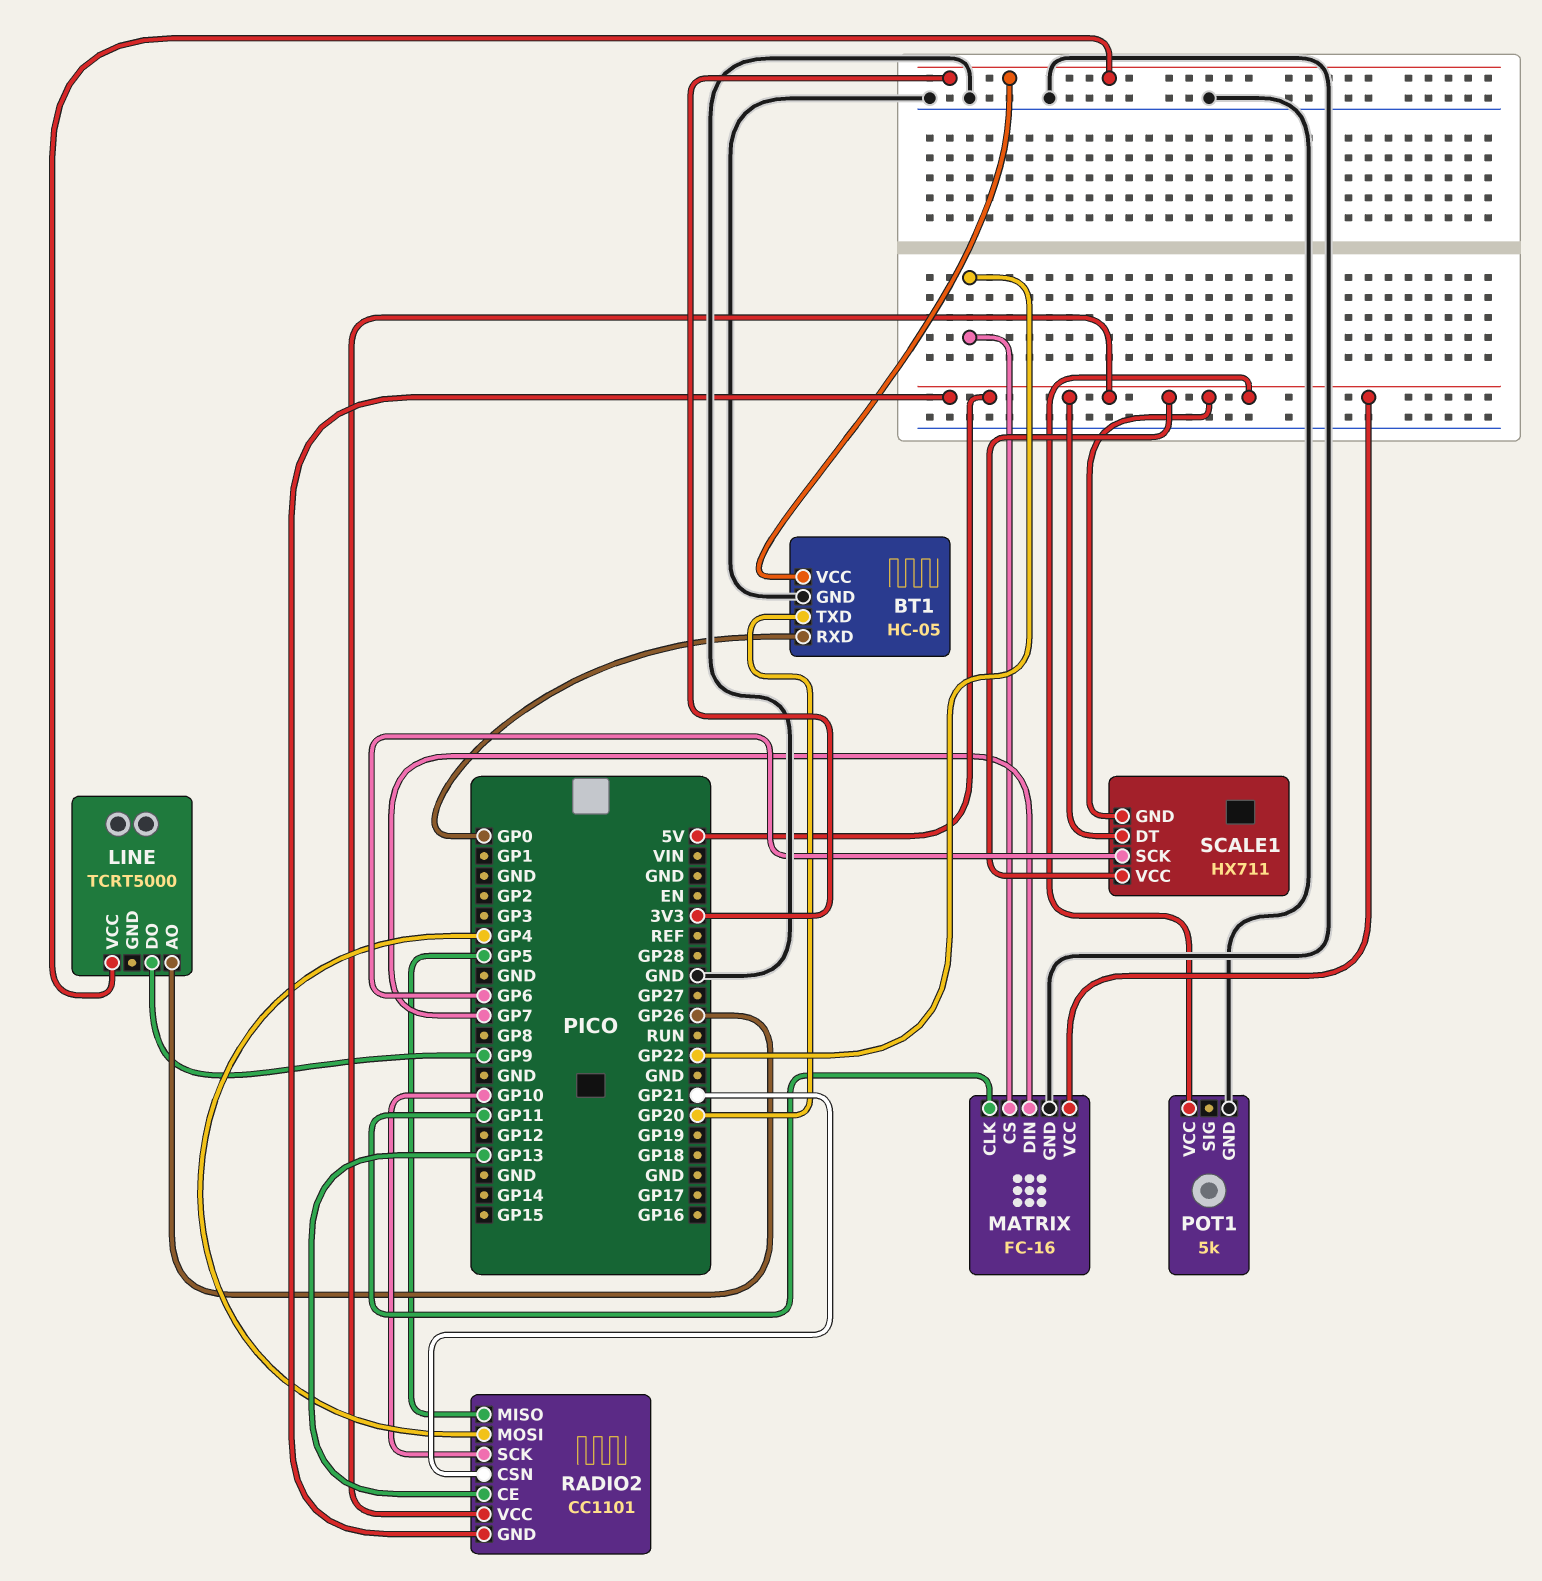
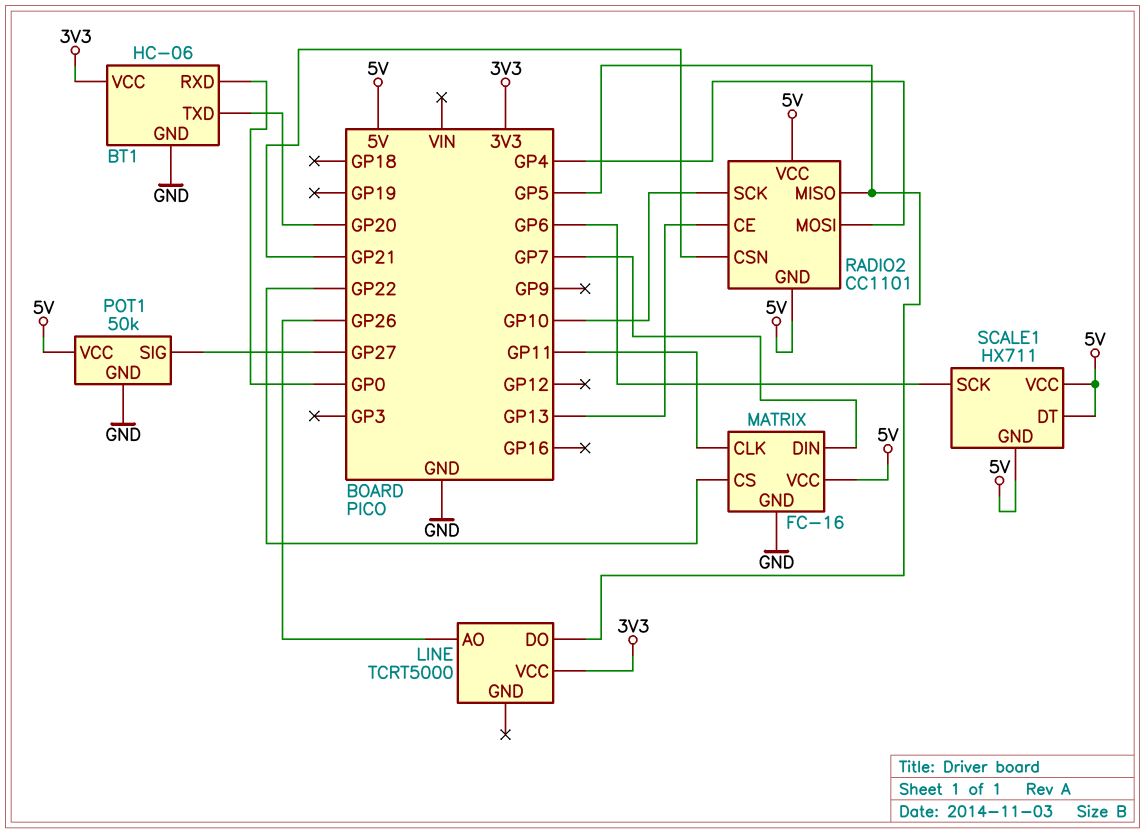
BT1: HC-05 -> HC-06
LINE pin DO: GP9 -> GP5
POT1: 5k -> 50k
POT1 pin SIG: none -> GP27

